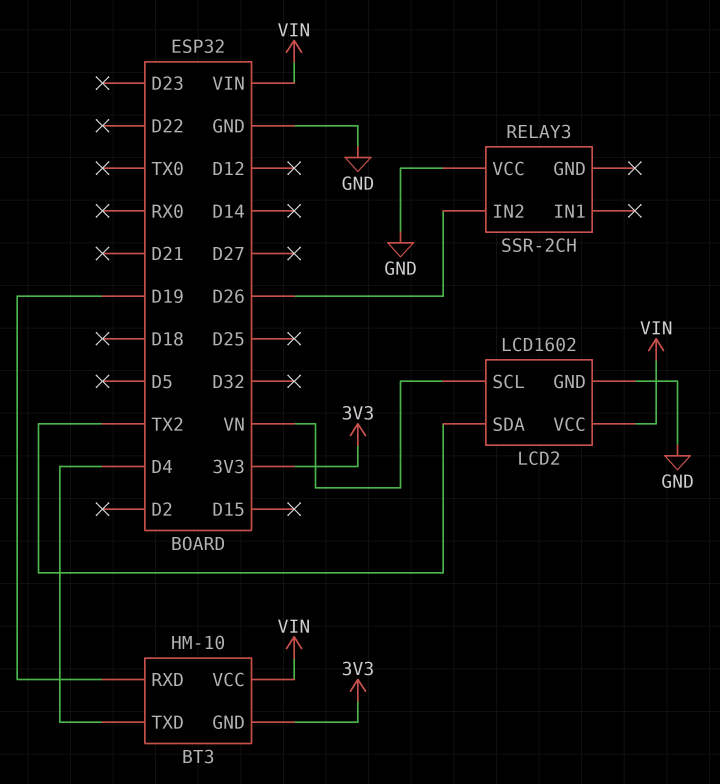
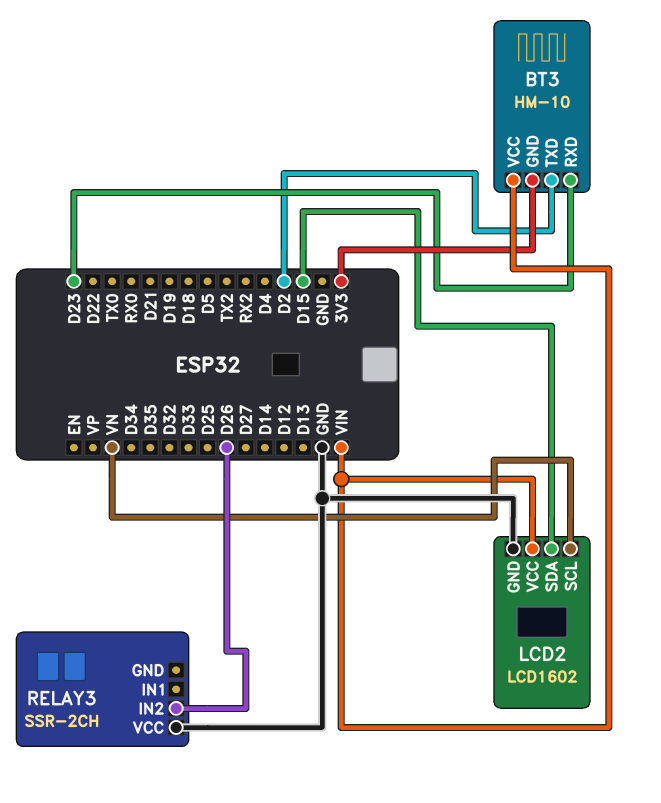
BT3 pin RXD: D19 -> D23
BT3 pin TXD: D4 -> D2
LCD2 pin SDA: TX2 -> D15

